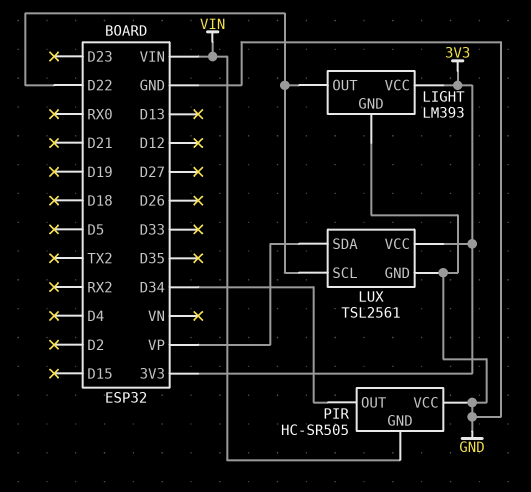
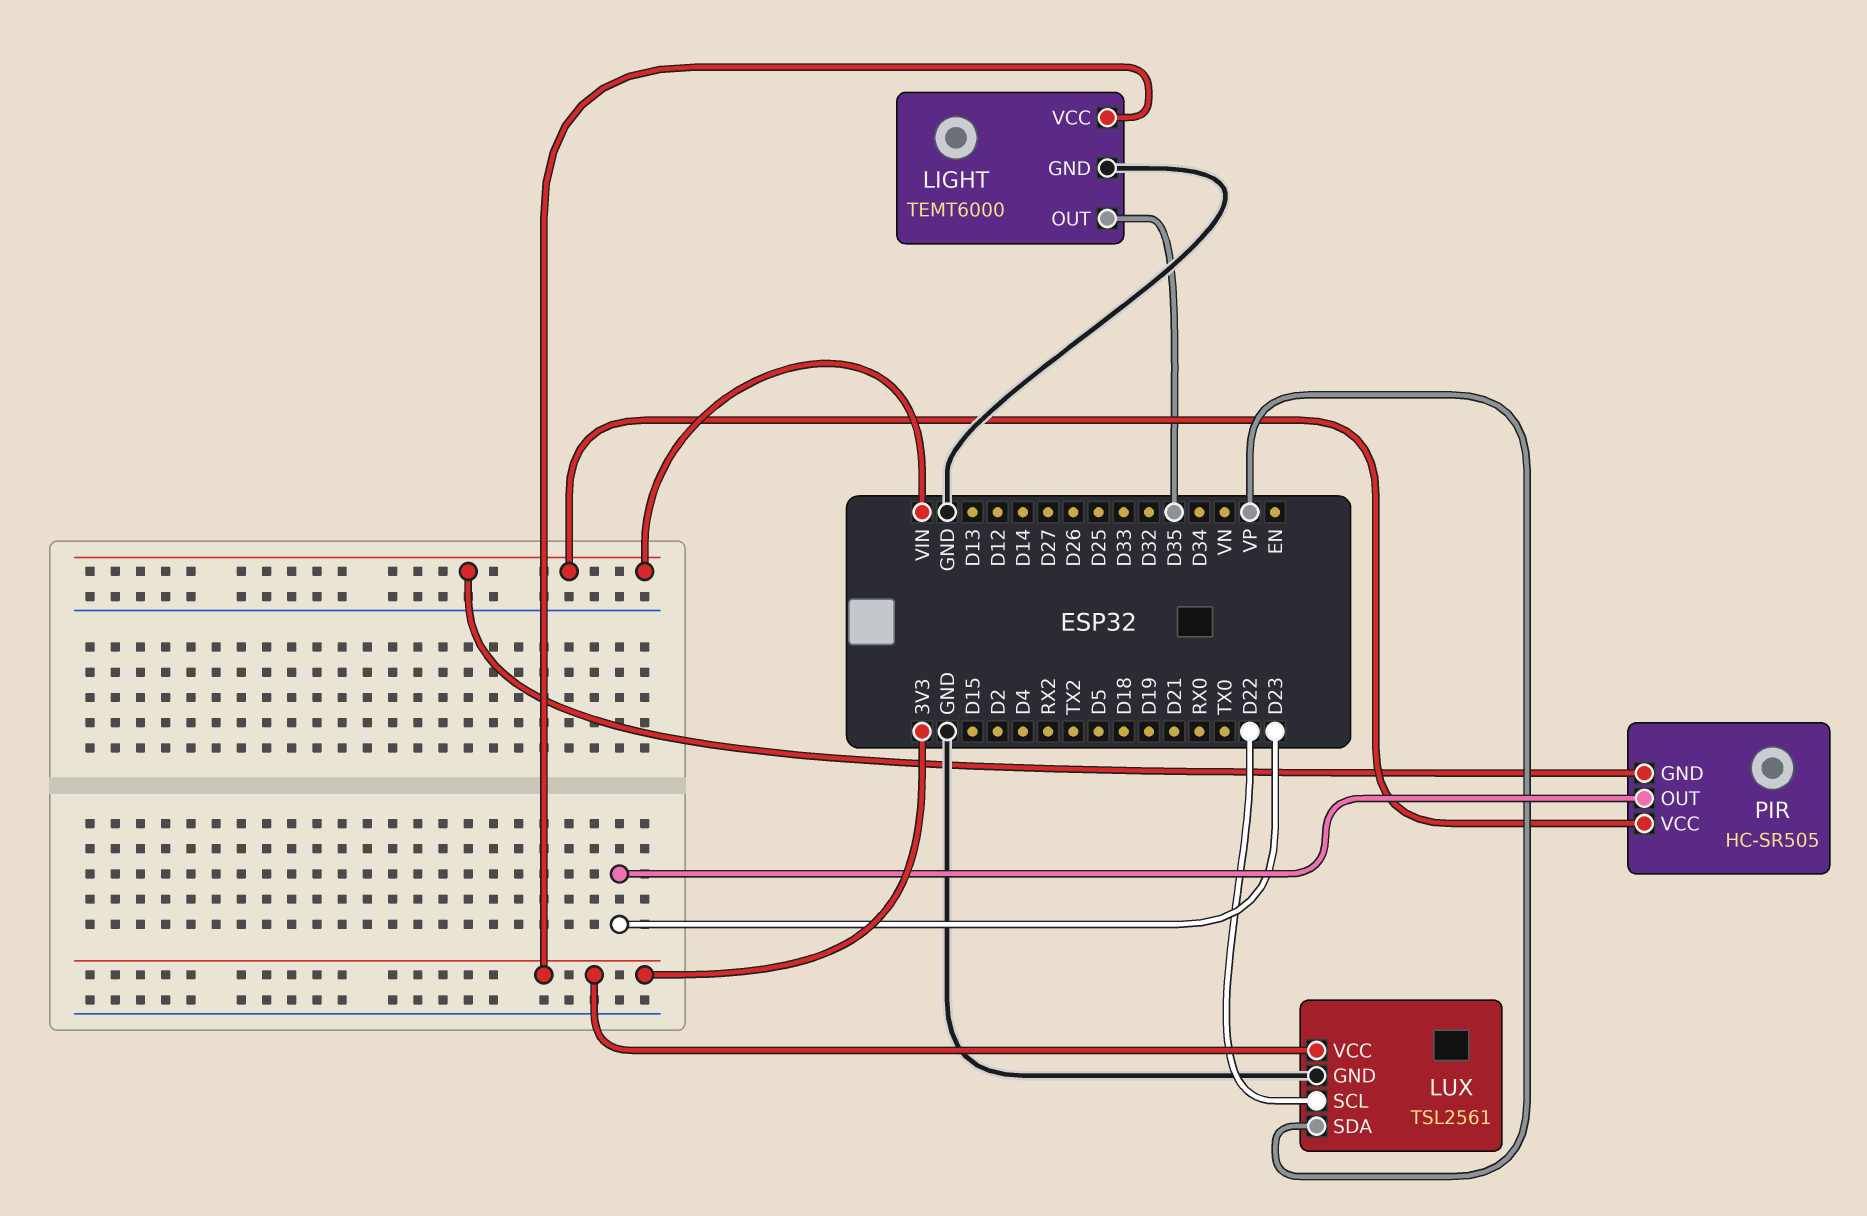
LIGHT: LM393 -> TEMT6000
LIGHT pin OUT: D22 -> D35
PIR pin OUT: D34 -> D23
PIR pin VCC: GND -> VIN

